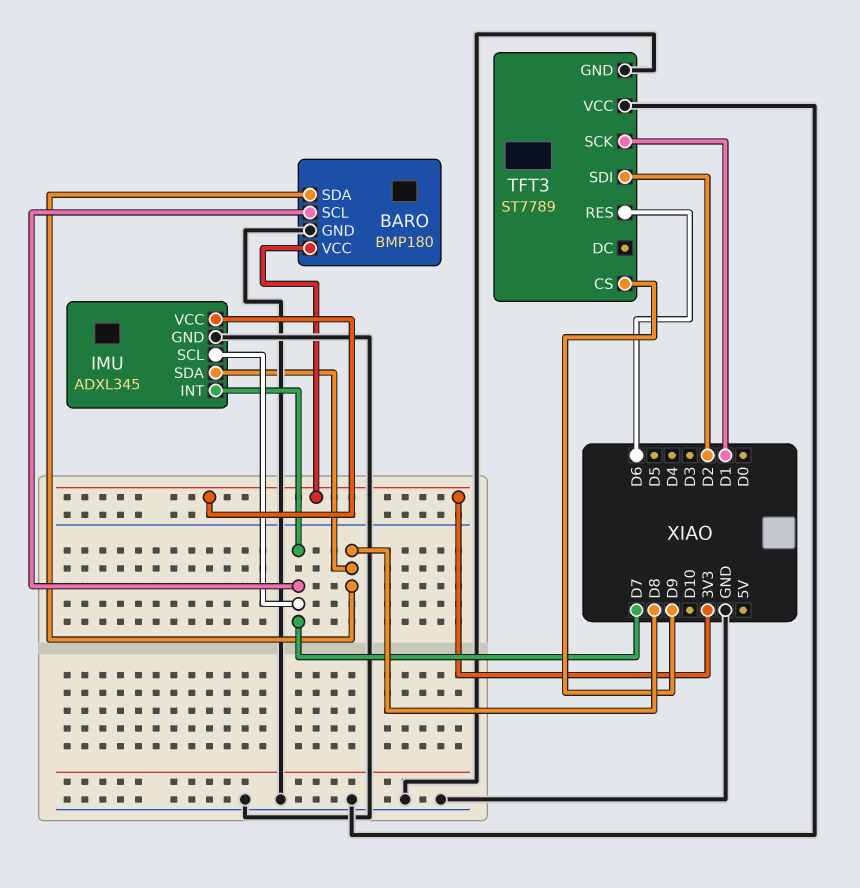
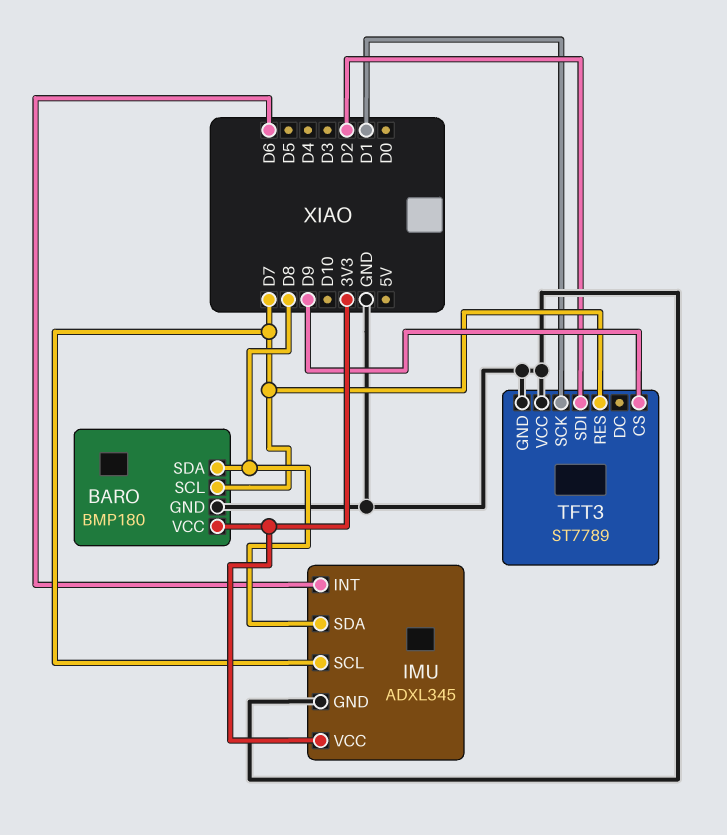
IMU pin INT: D7 -> D6
TFT3 pin RES: D6 -> D7

